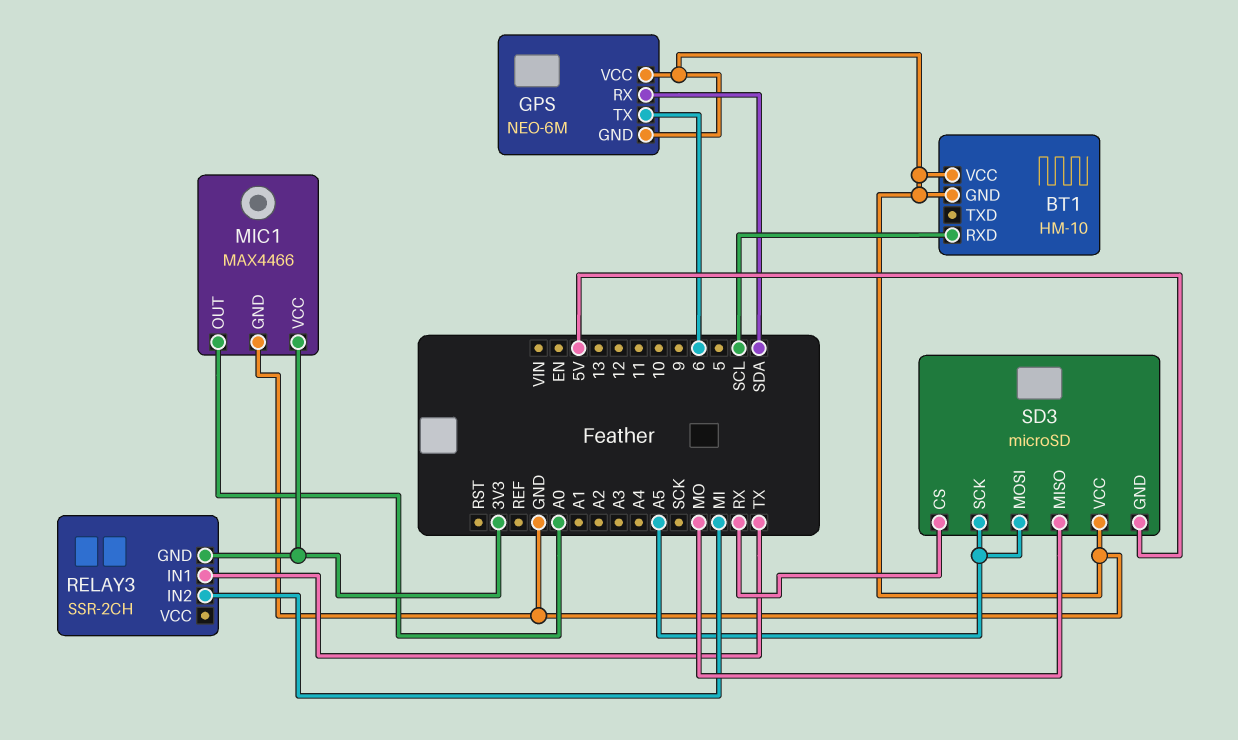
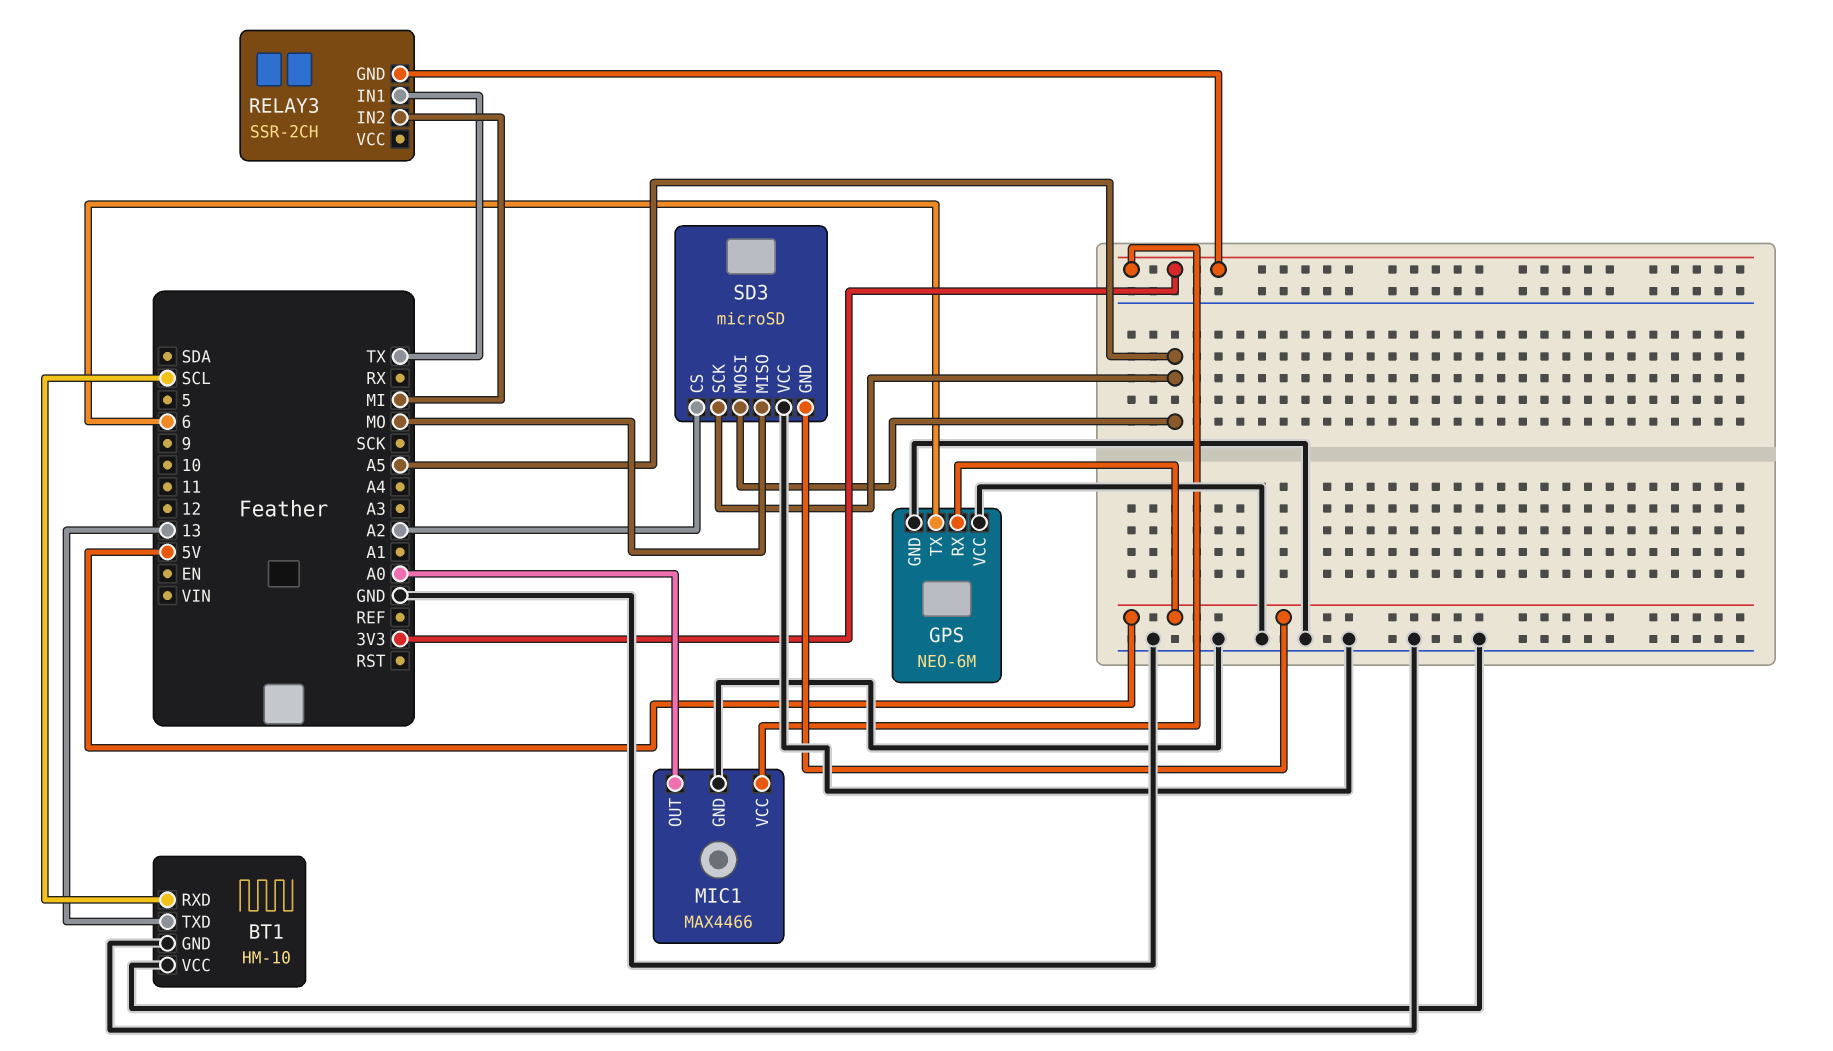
BT1 pin TXD: none -> 13
GPS pin RX: SDA -> 5V
SD3 pin CS: RX -> A2

